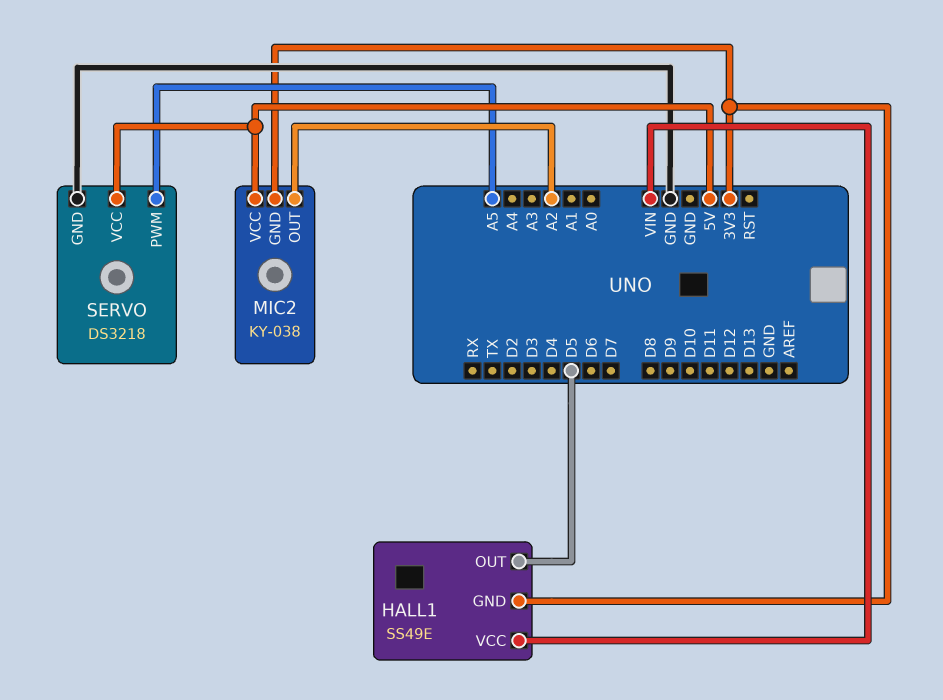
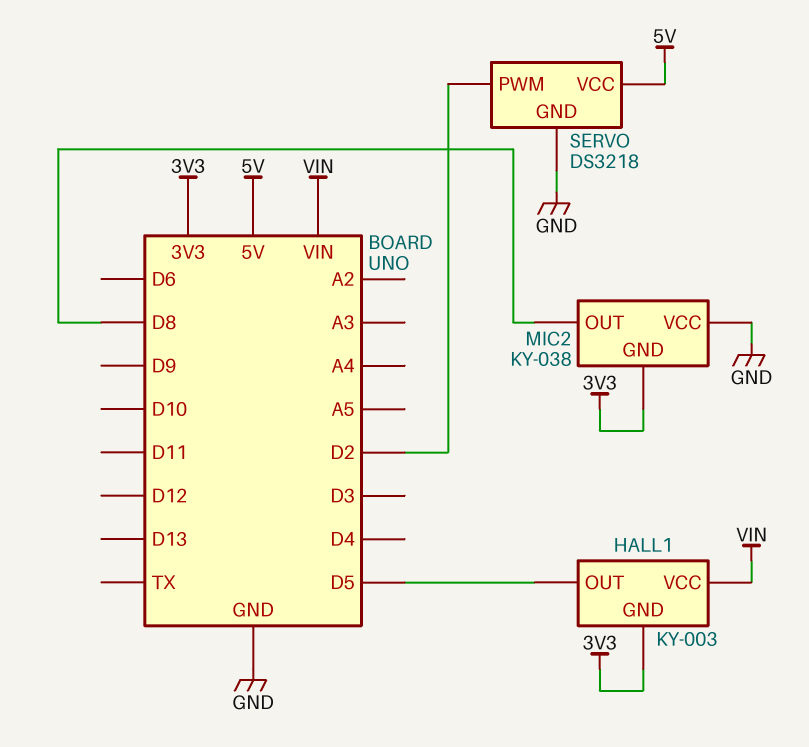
HALL1: SS49E -> KY-003
MIC2 pin OUT: A2 -> D8
MIC2 pin VCC: 5V -> GND
SERVO pin PWM: A5 -> D2

